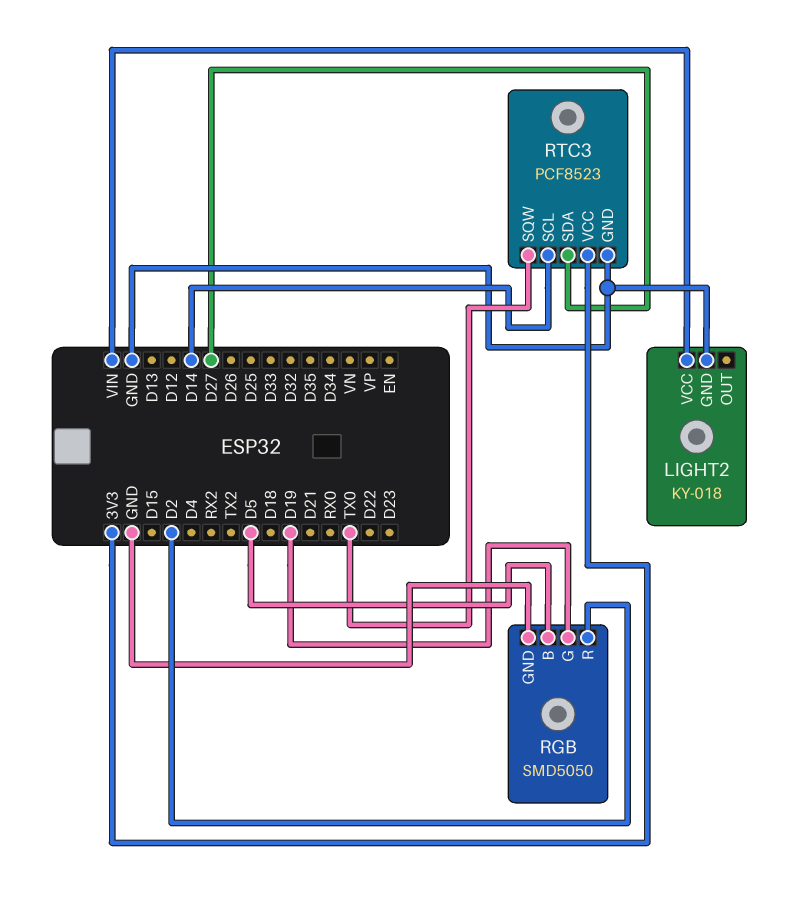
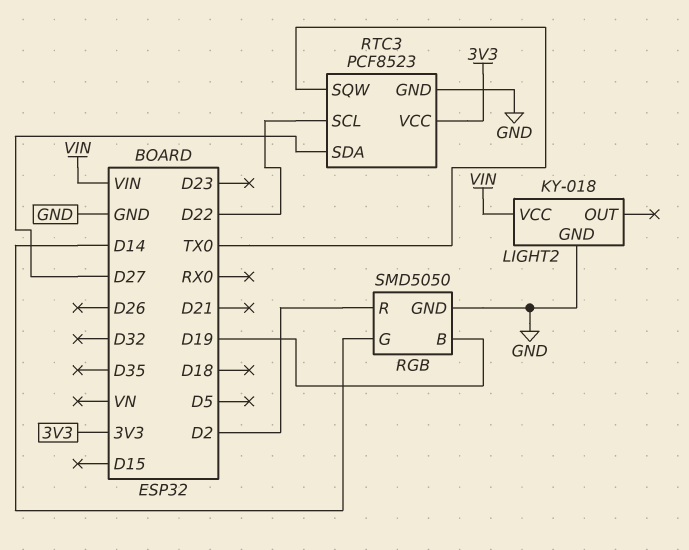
RGB pin B: D5 -> D19
RGB pin G: D19 -> D14
RTC3 pin SCL: D14 -> D22

